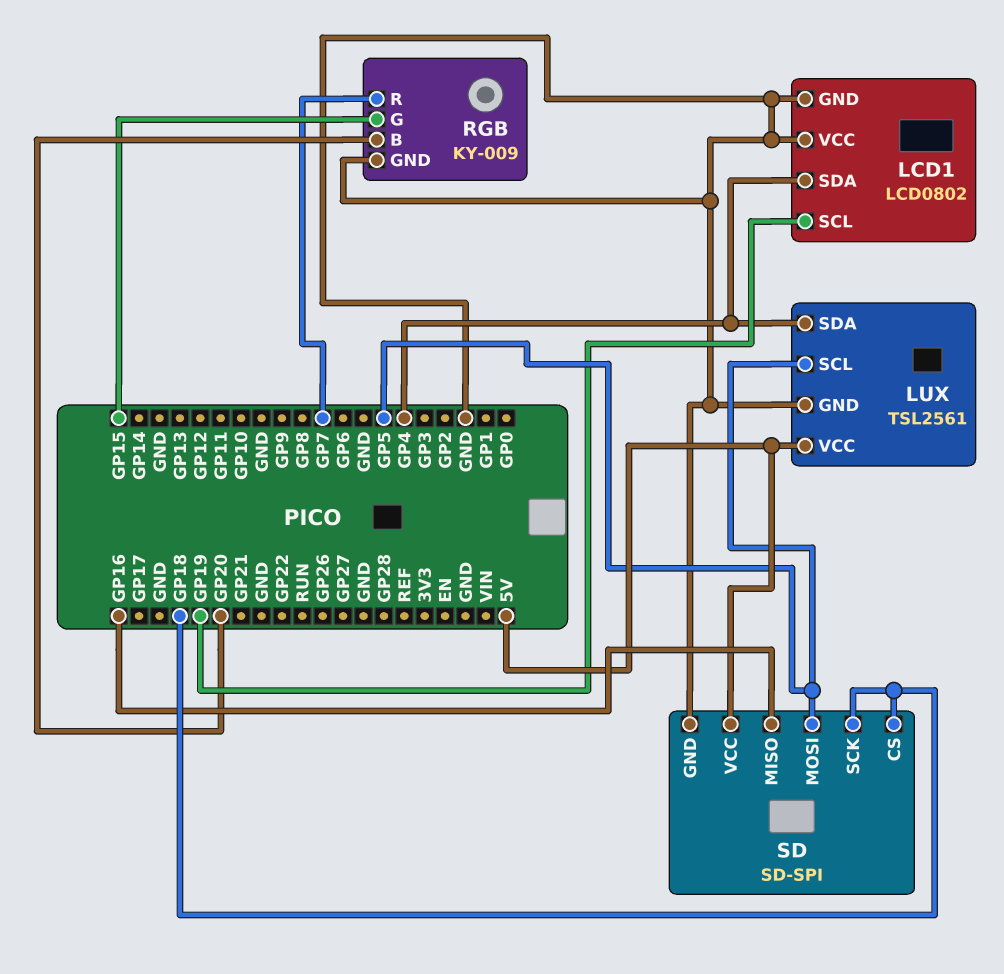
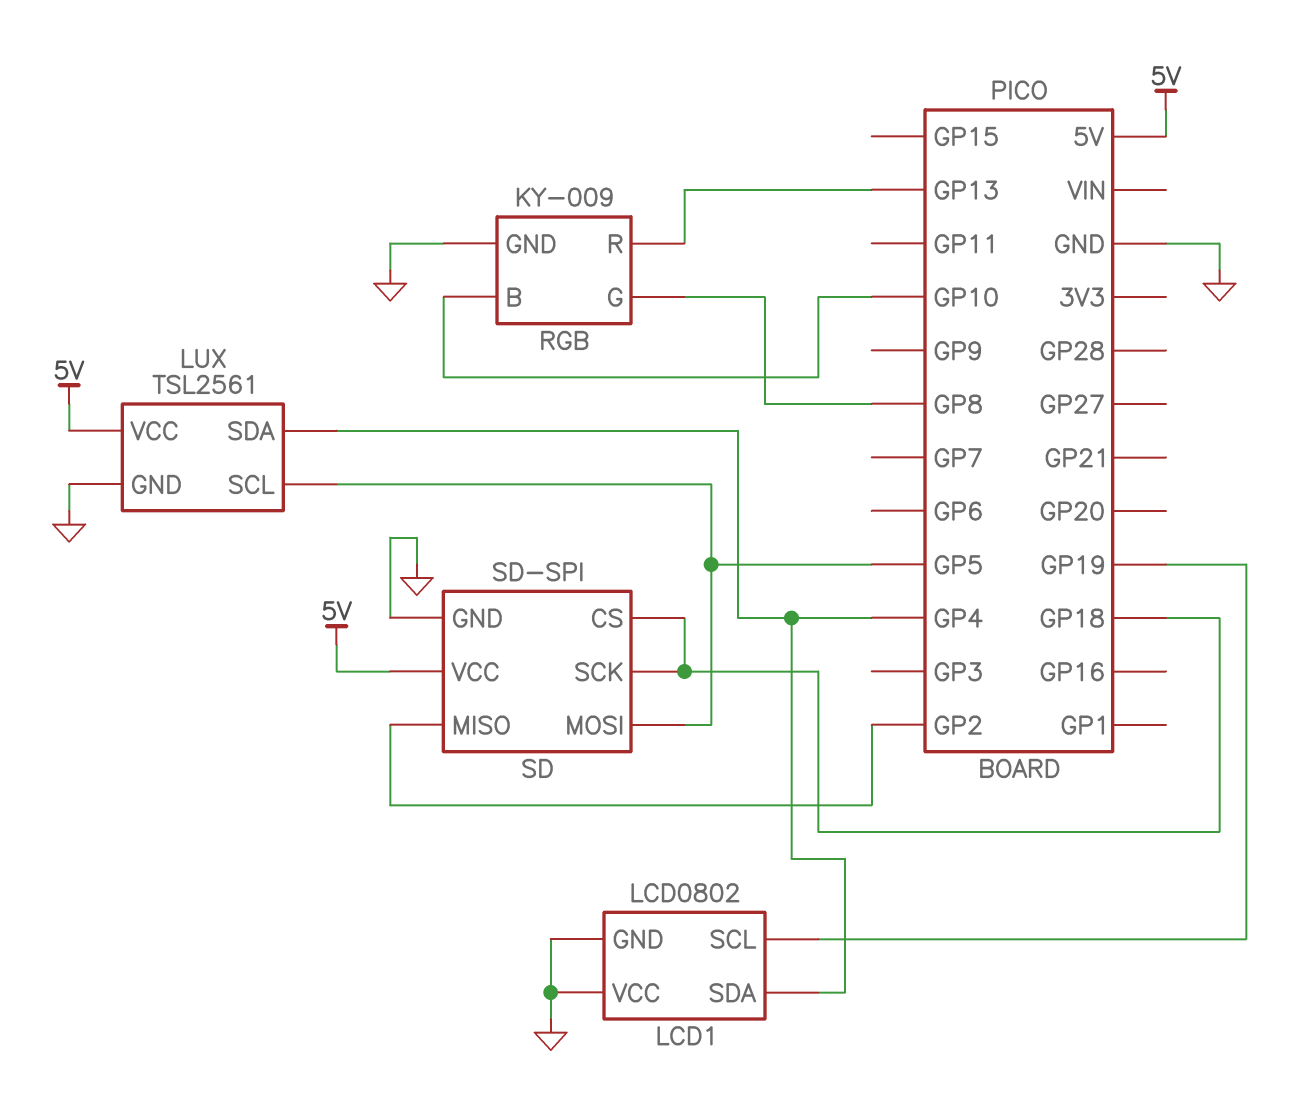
RGB pin B: GP20 -> GP10
RGB pin G: GP15 -> GP8
RGB pin R: GP7 -> GP13
SD pin MISO: GP16 -> GP2

